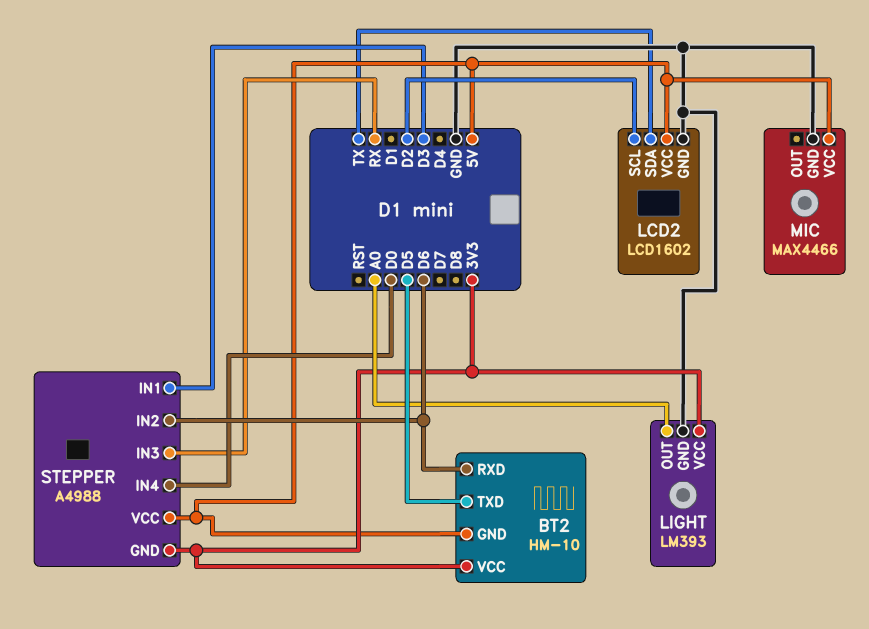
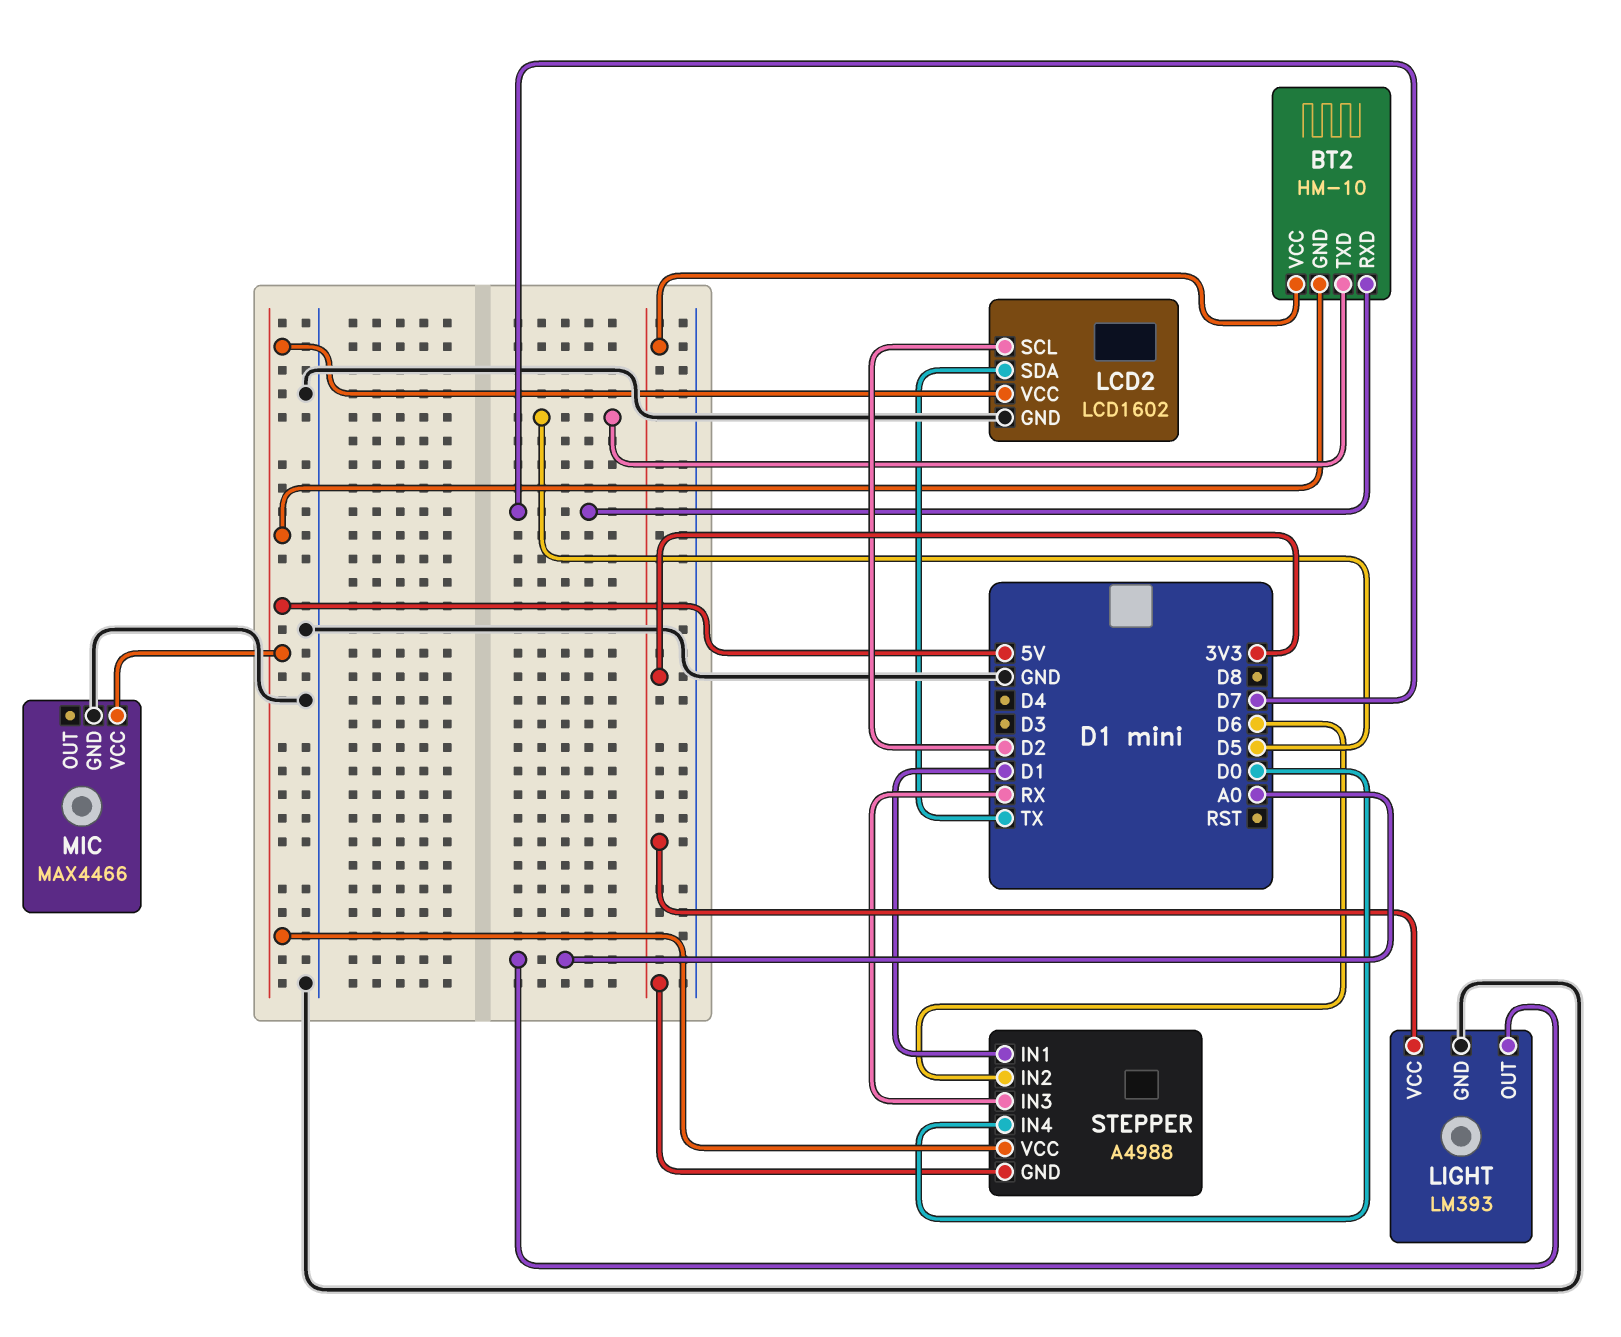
BT2 pin RXD: D6 -> D7
STEPPER pin IN1: D3 -> D1

